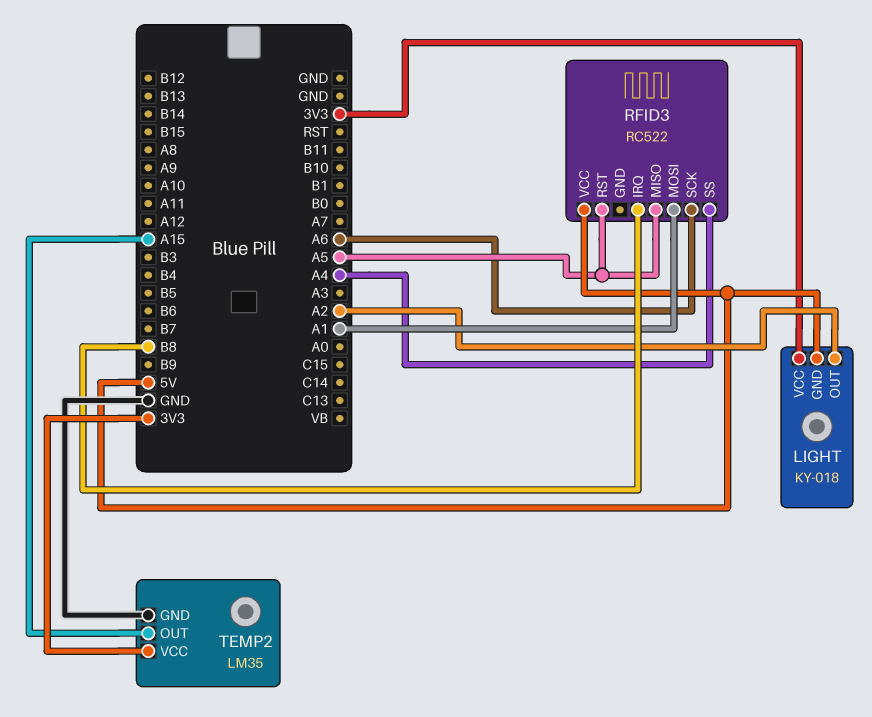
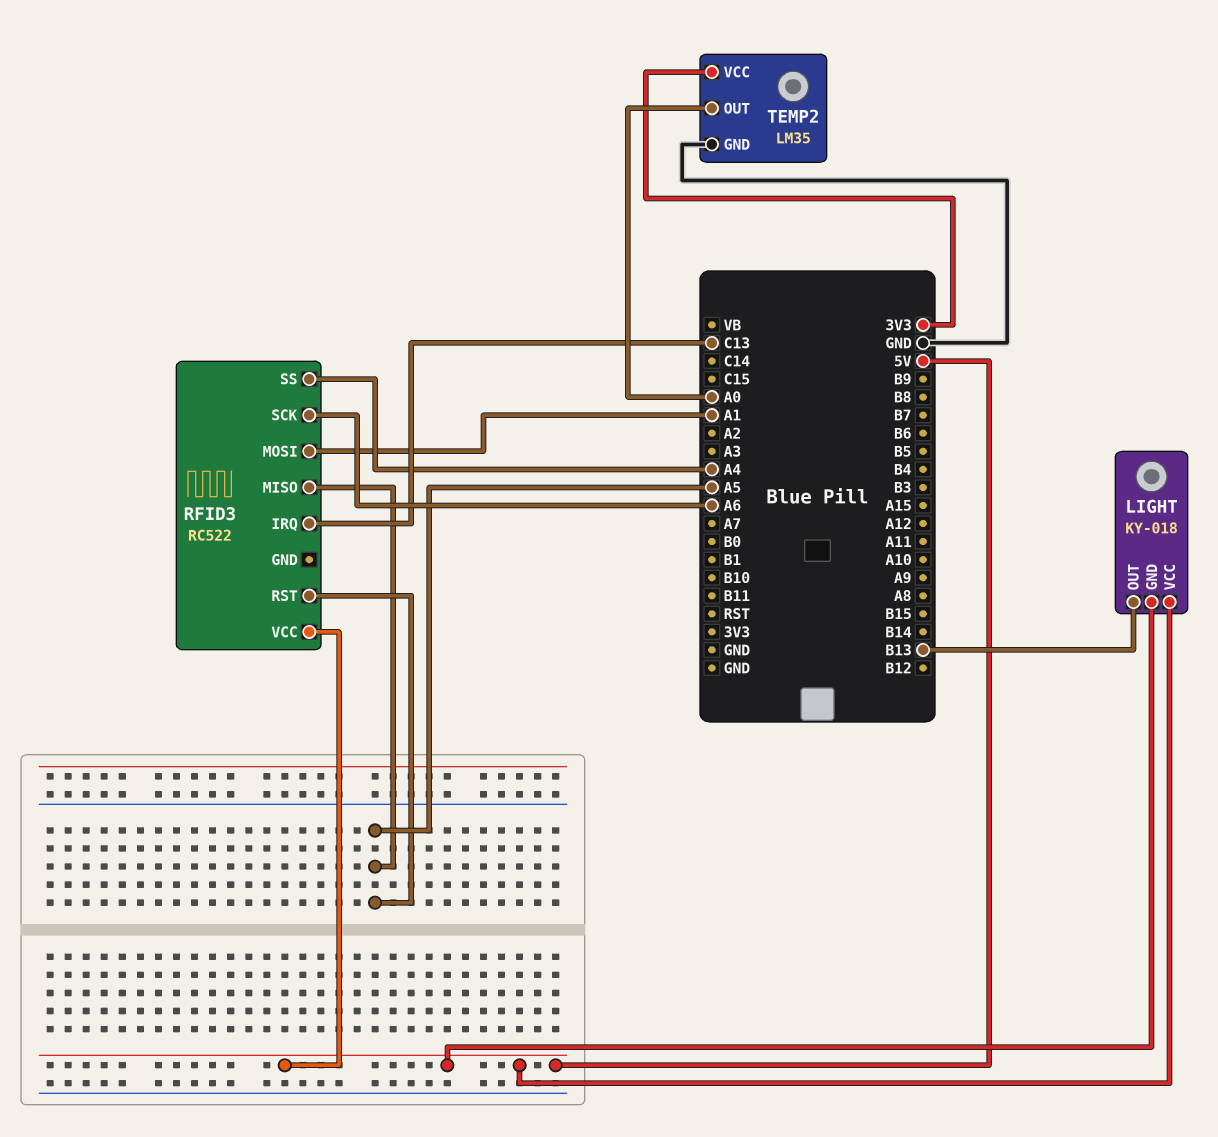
LIGHT pin OUT: A2 -> B13
LIGHT pin VCC: 3V3 -> 5V
RFID3 pin IRQ: B8 -> C13
TEMP2 pin OUT: A15 -> A0

